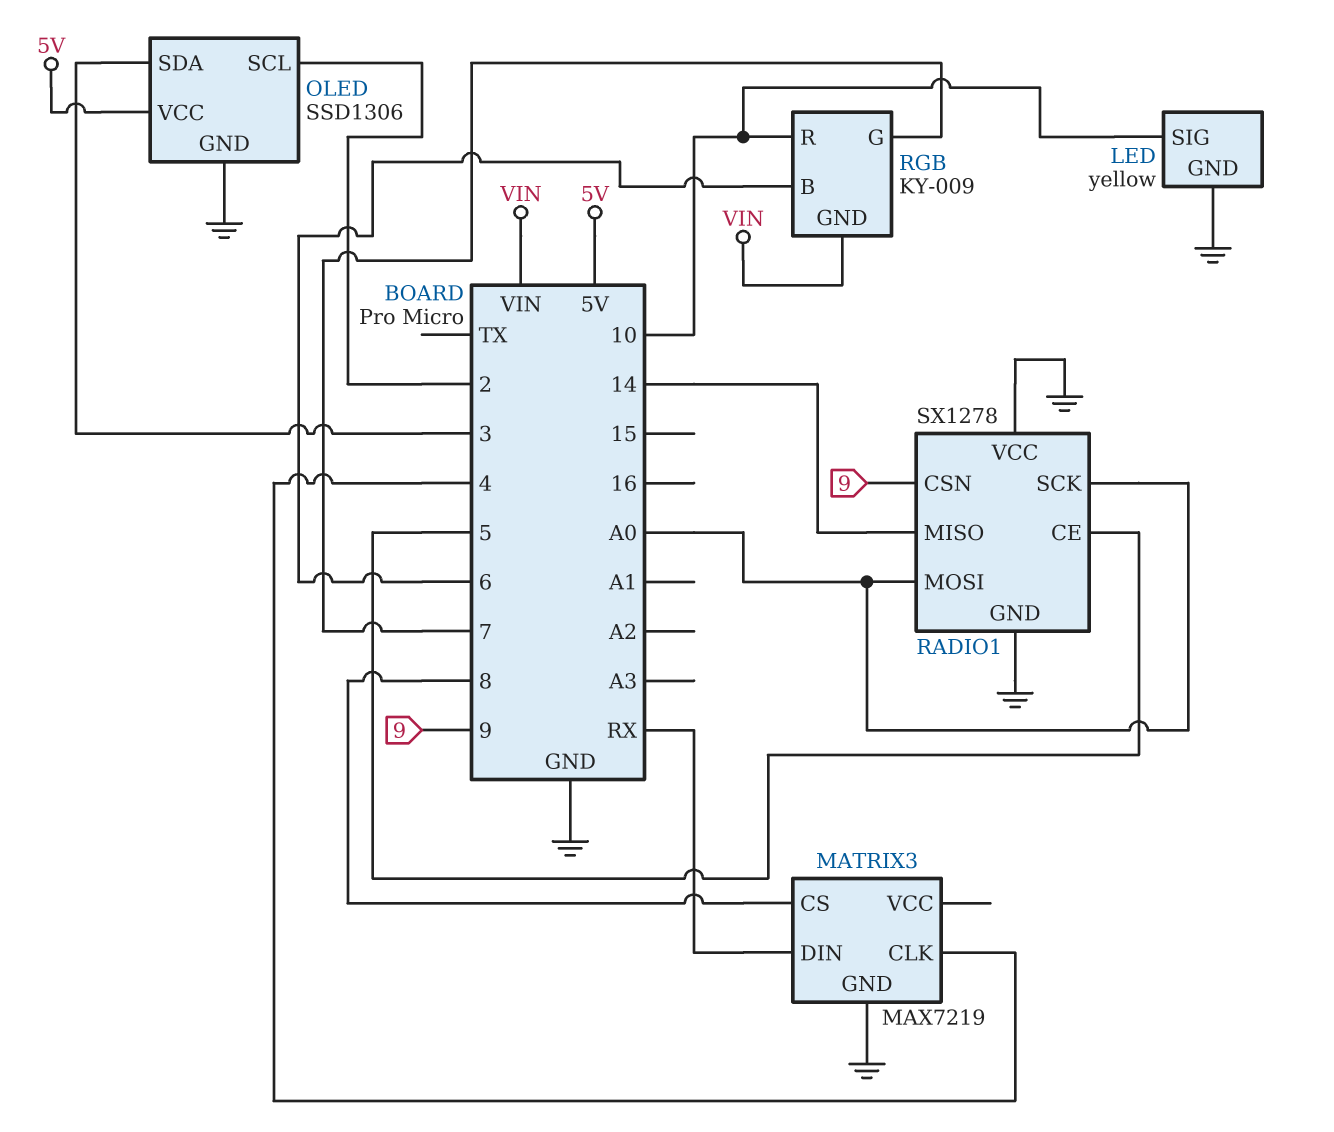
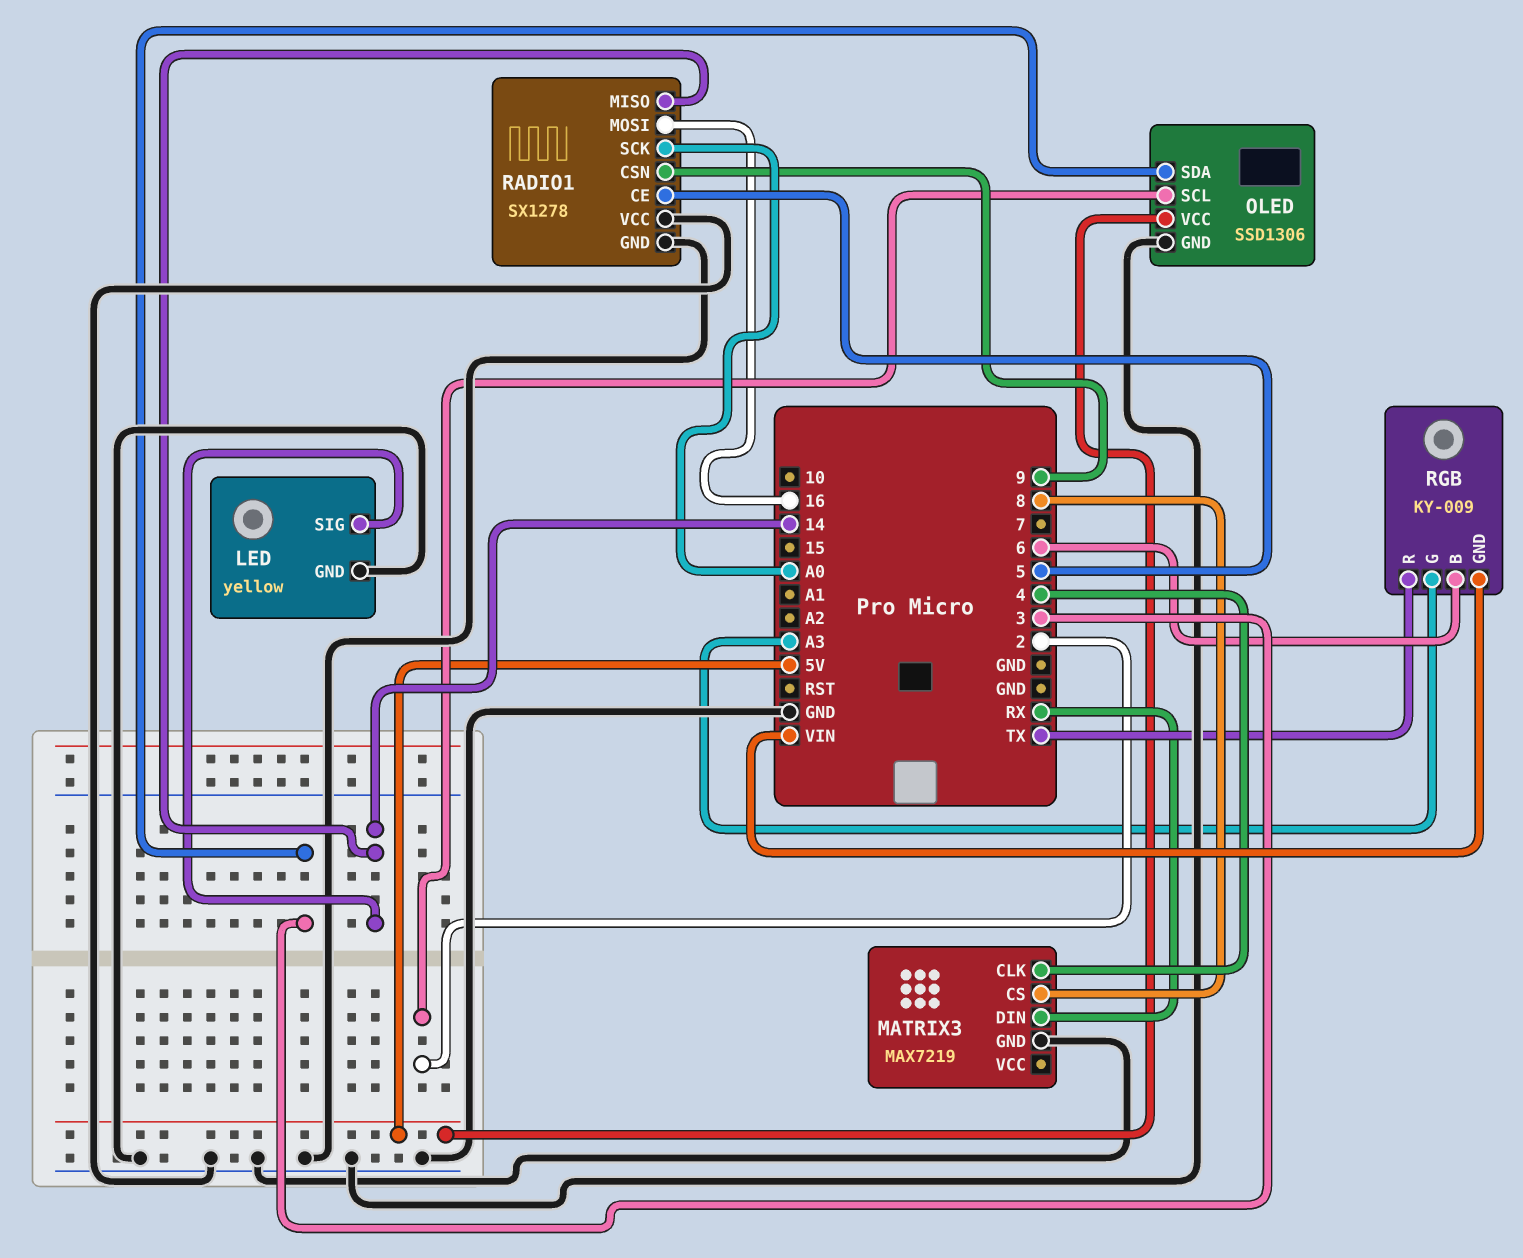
LED pin SIG: 10 -> 14
RADIO1 pin MOSI: A0 -> 16
RGB pin G: 7 -> A3
RGB pin R: 10 -> TX

